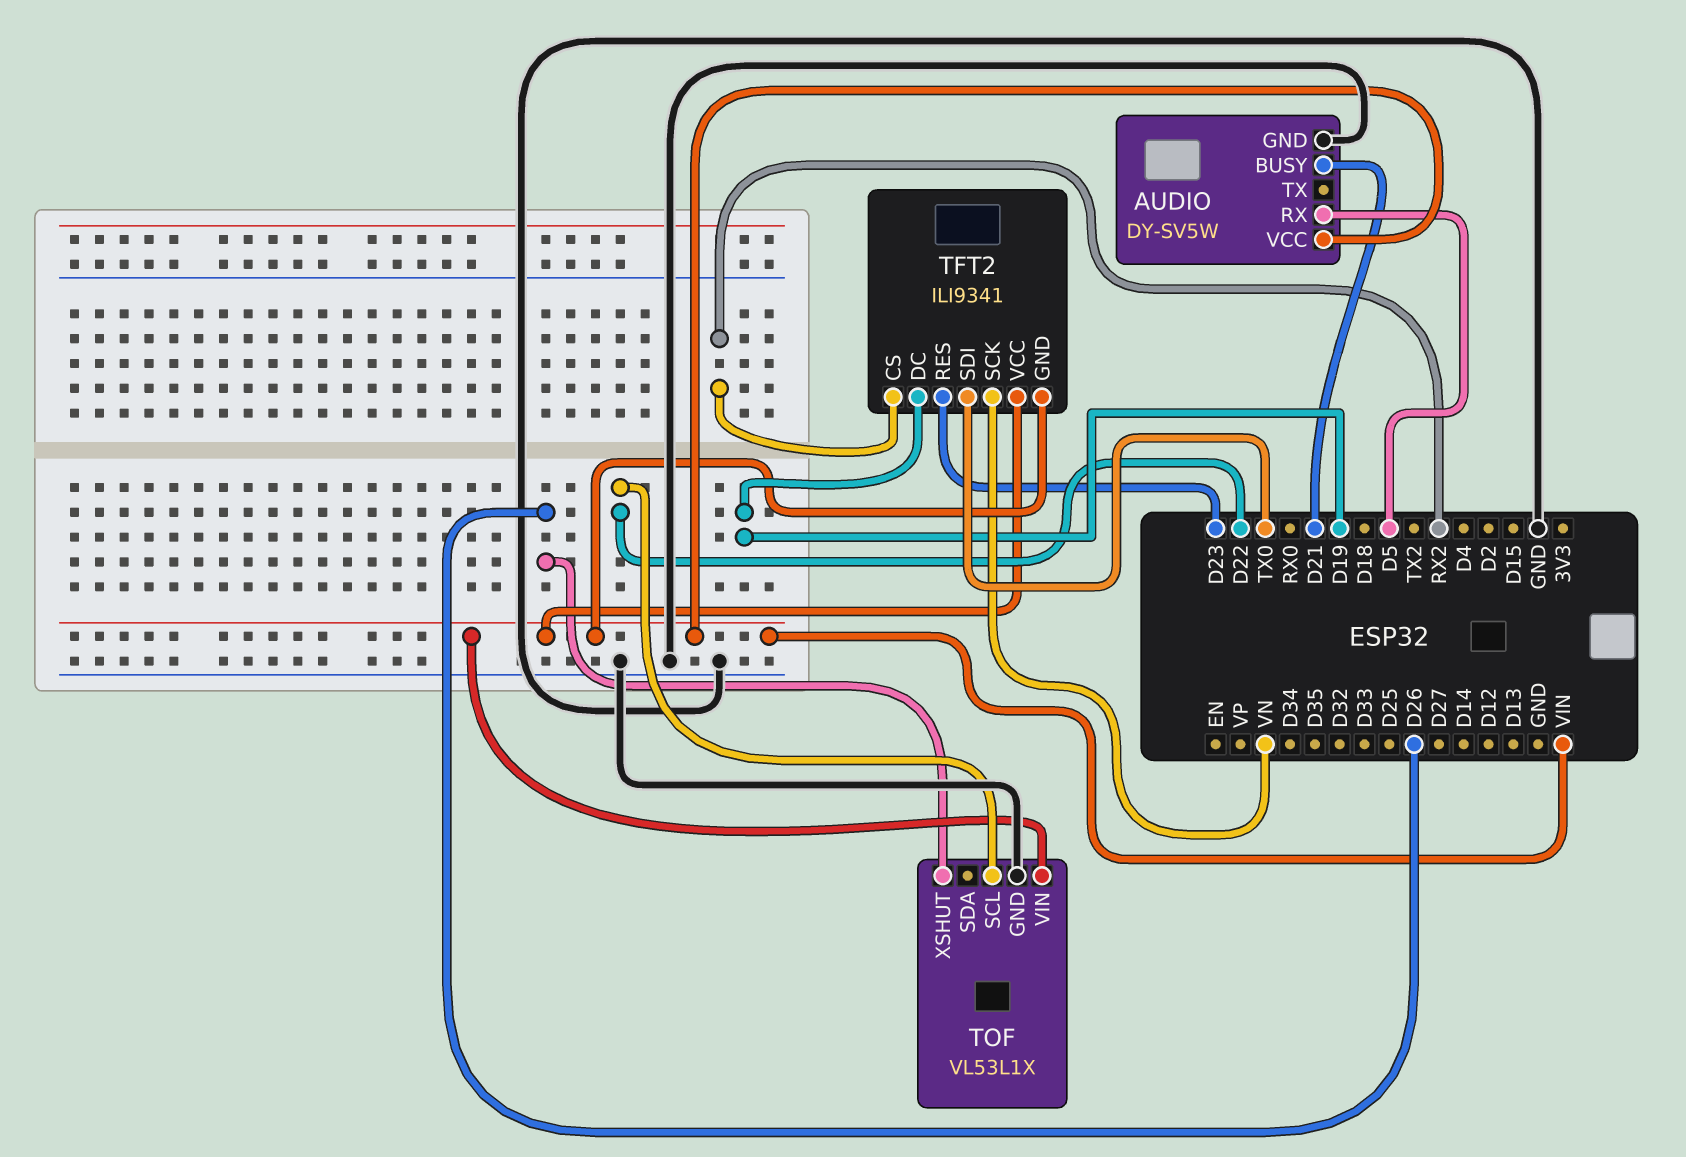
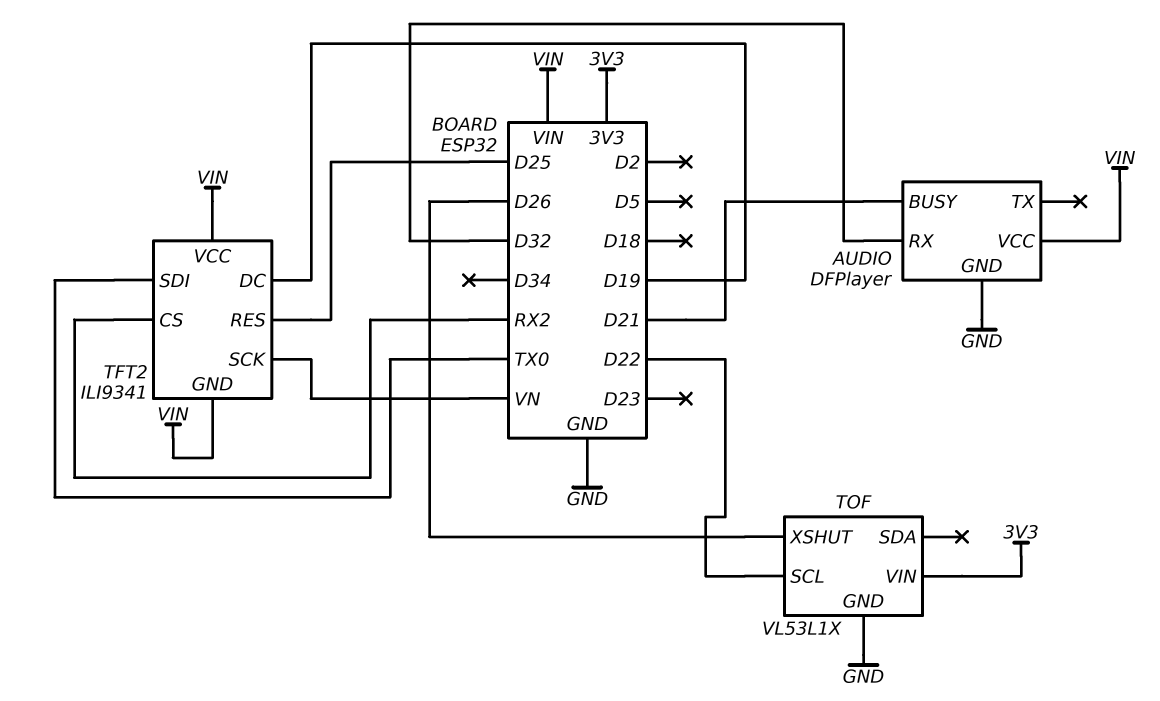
AUDIO: DY-SV5W -> DFPlayer
AUDIO pin RX: D5 -> D32
TFT2 pin RES: D23 -> D25
TOF pin VIN: VIN -> 3V3

